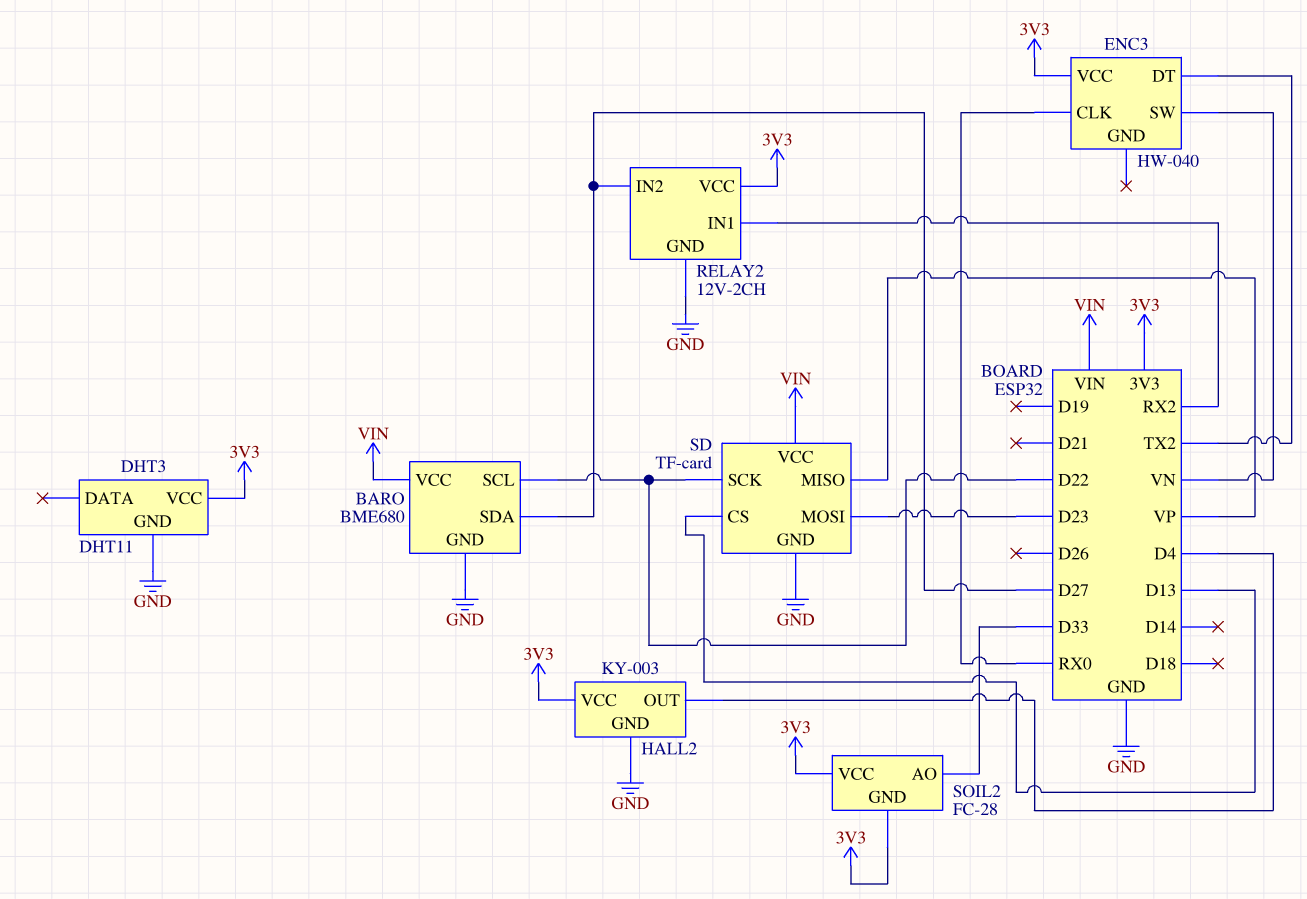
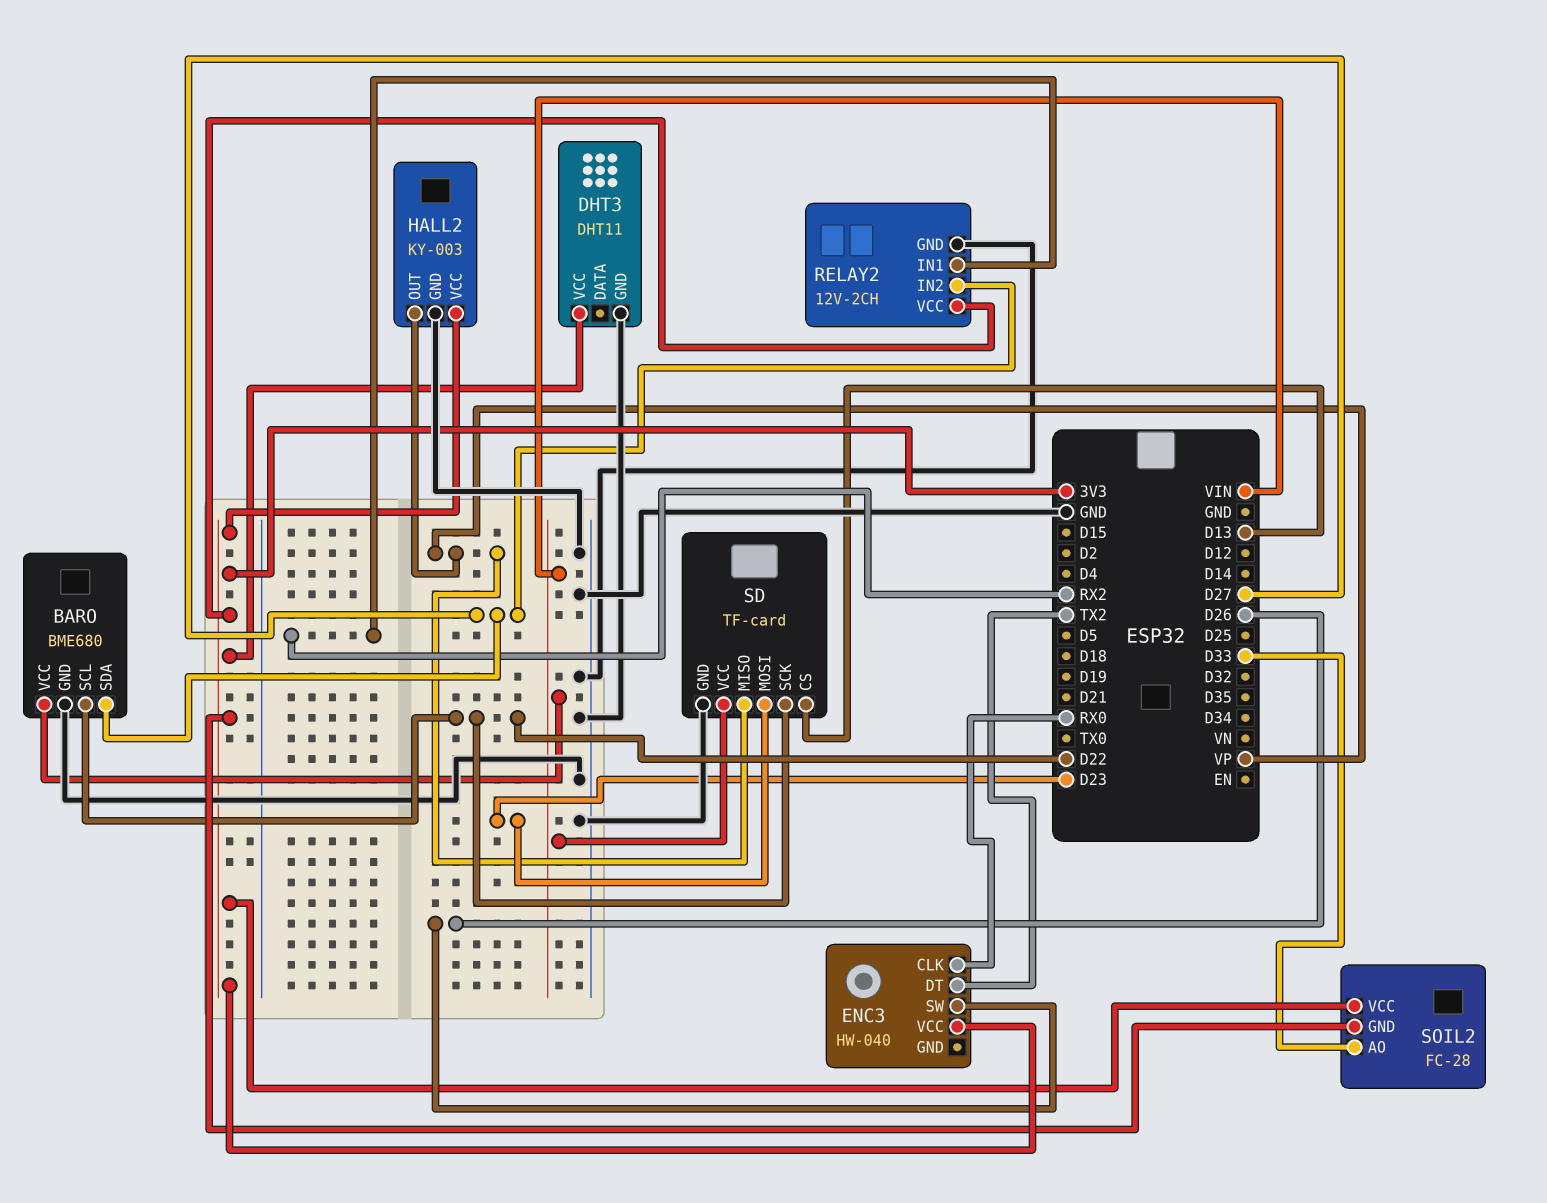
ENC3 pin SW: VN -> D26
HALL2 pin OUT: D4 -> VP

